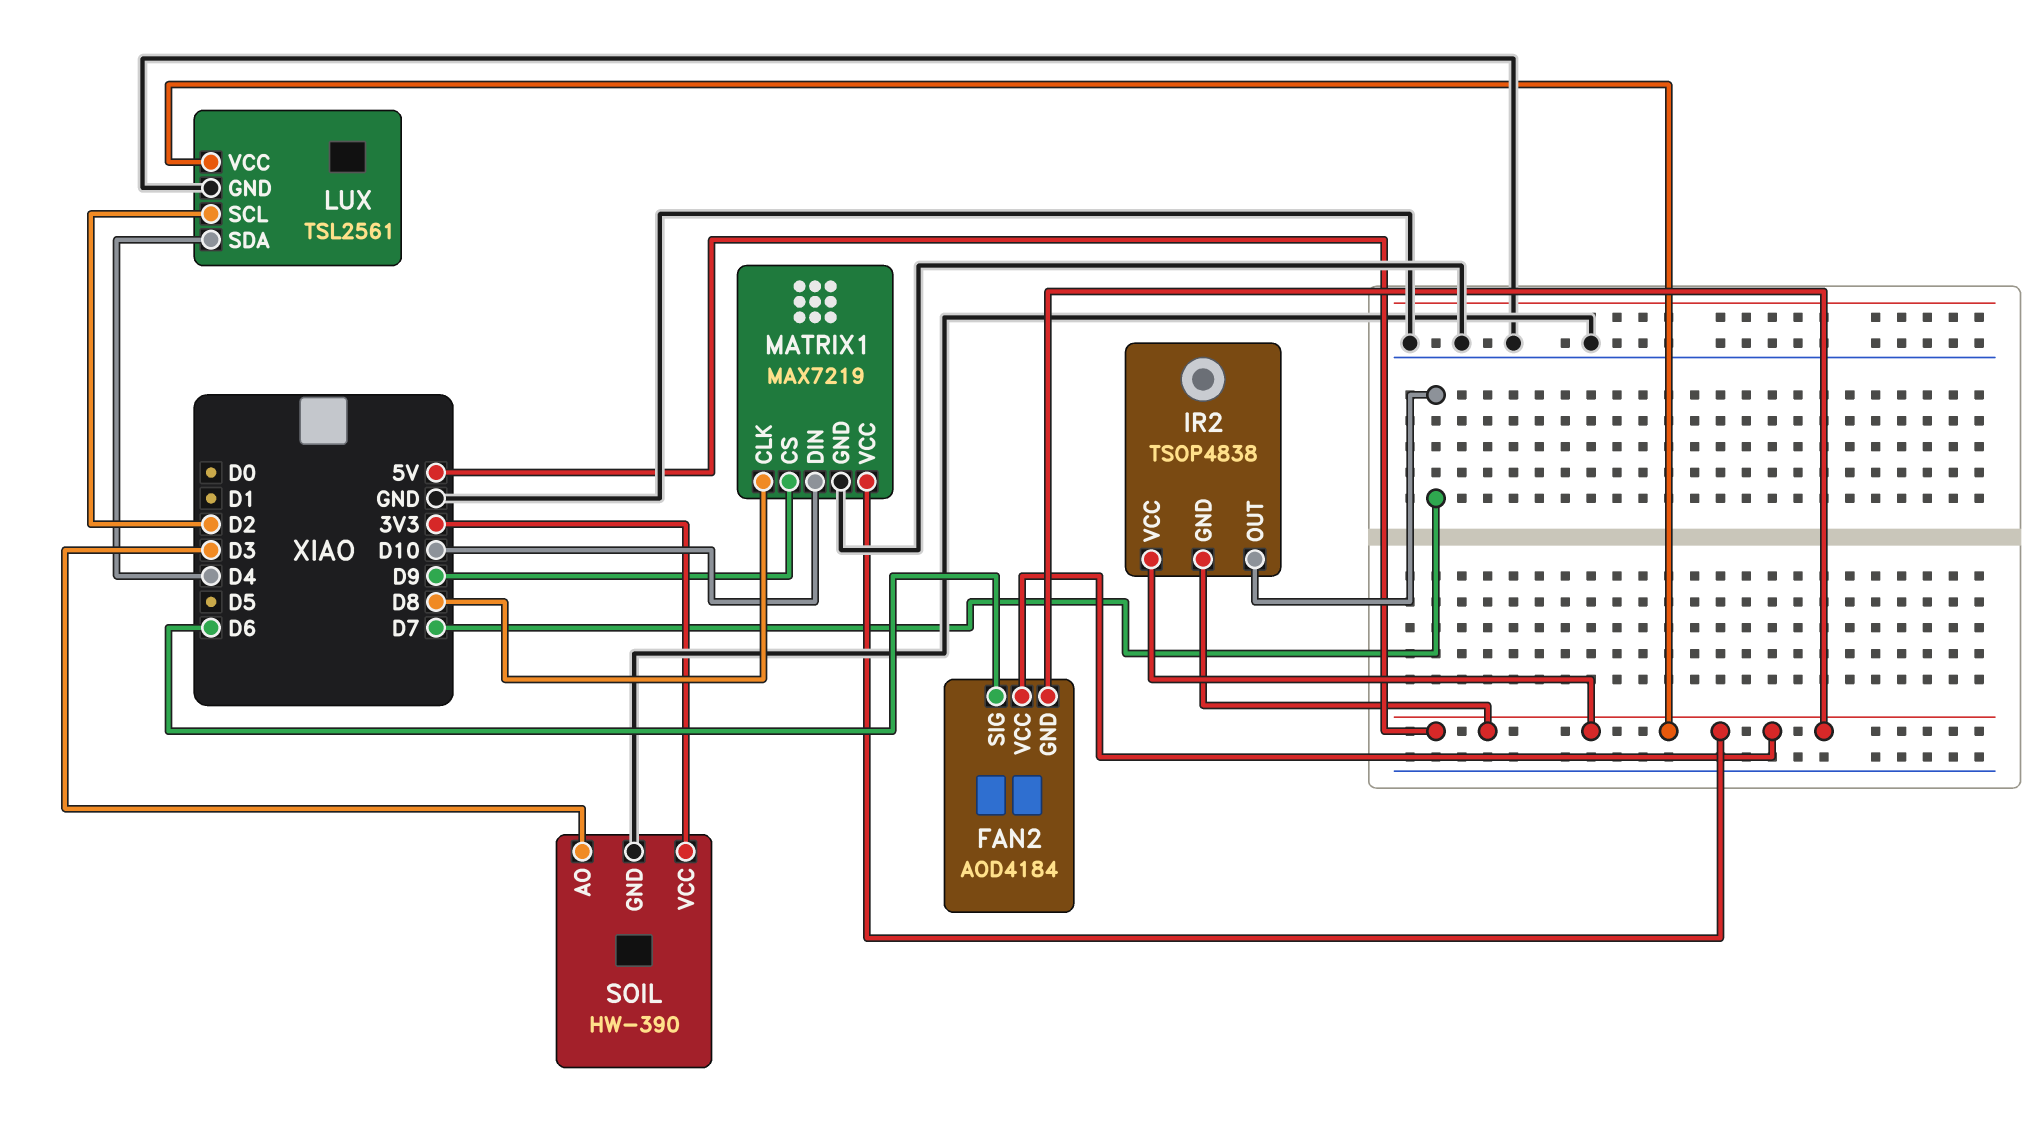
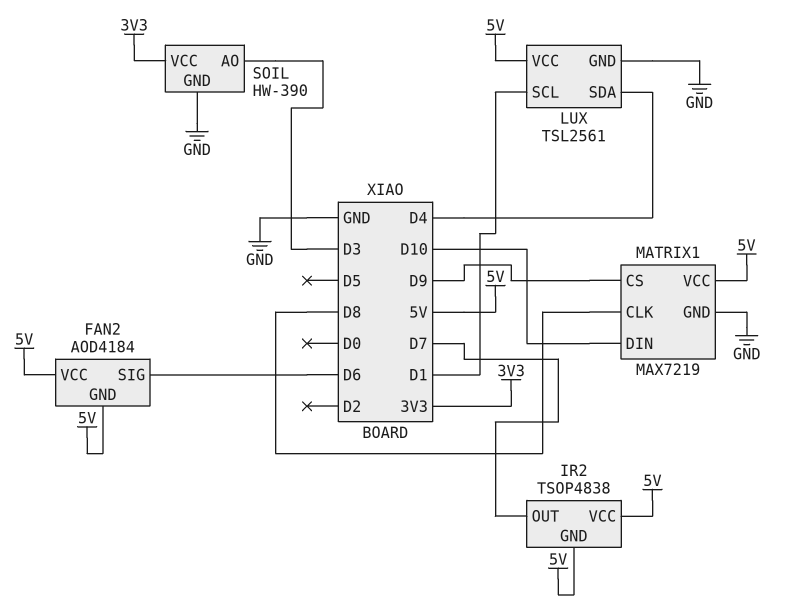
LUX pin SCL: D2 -> D1

